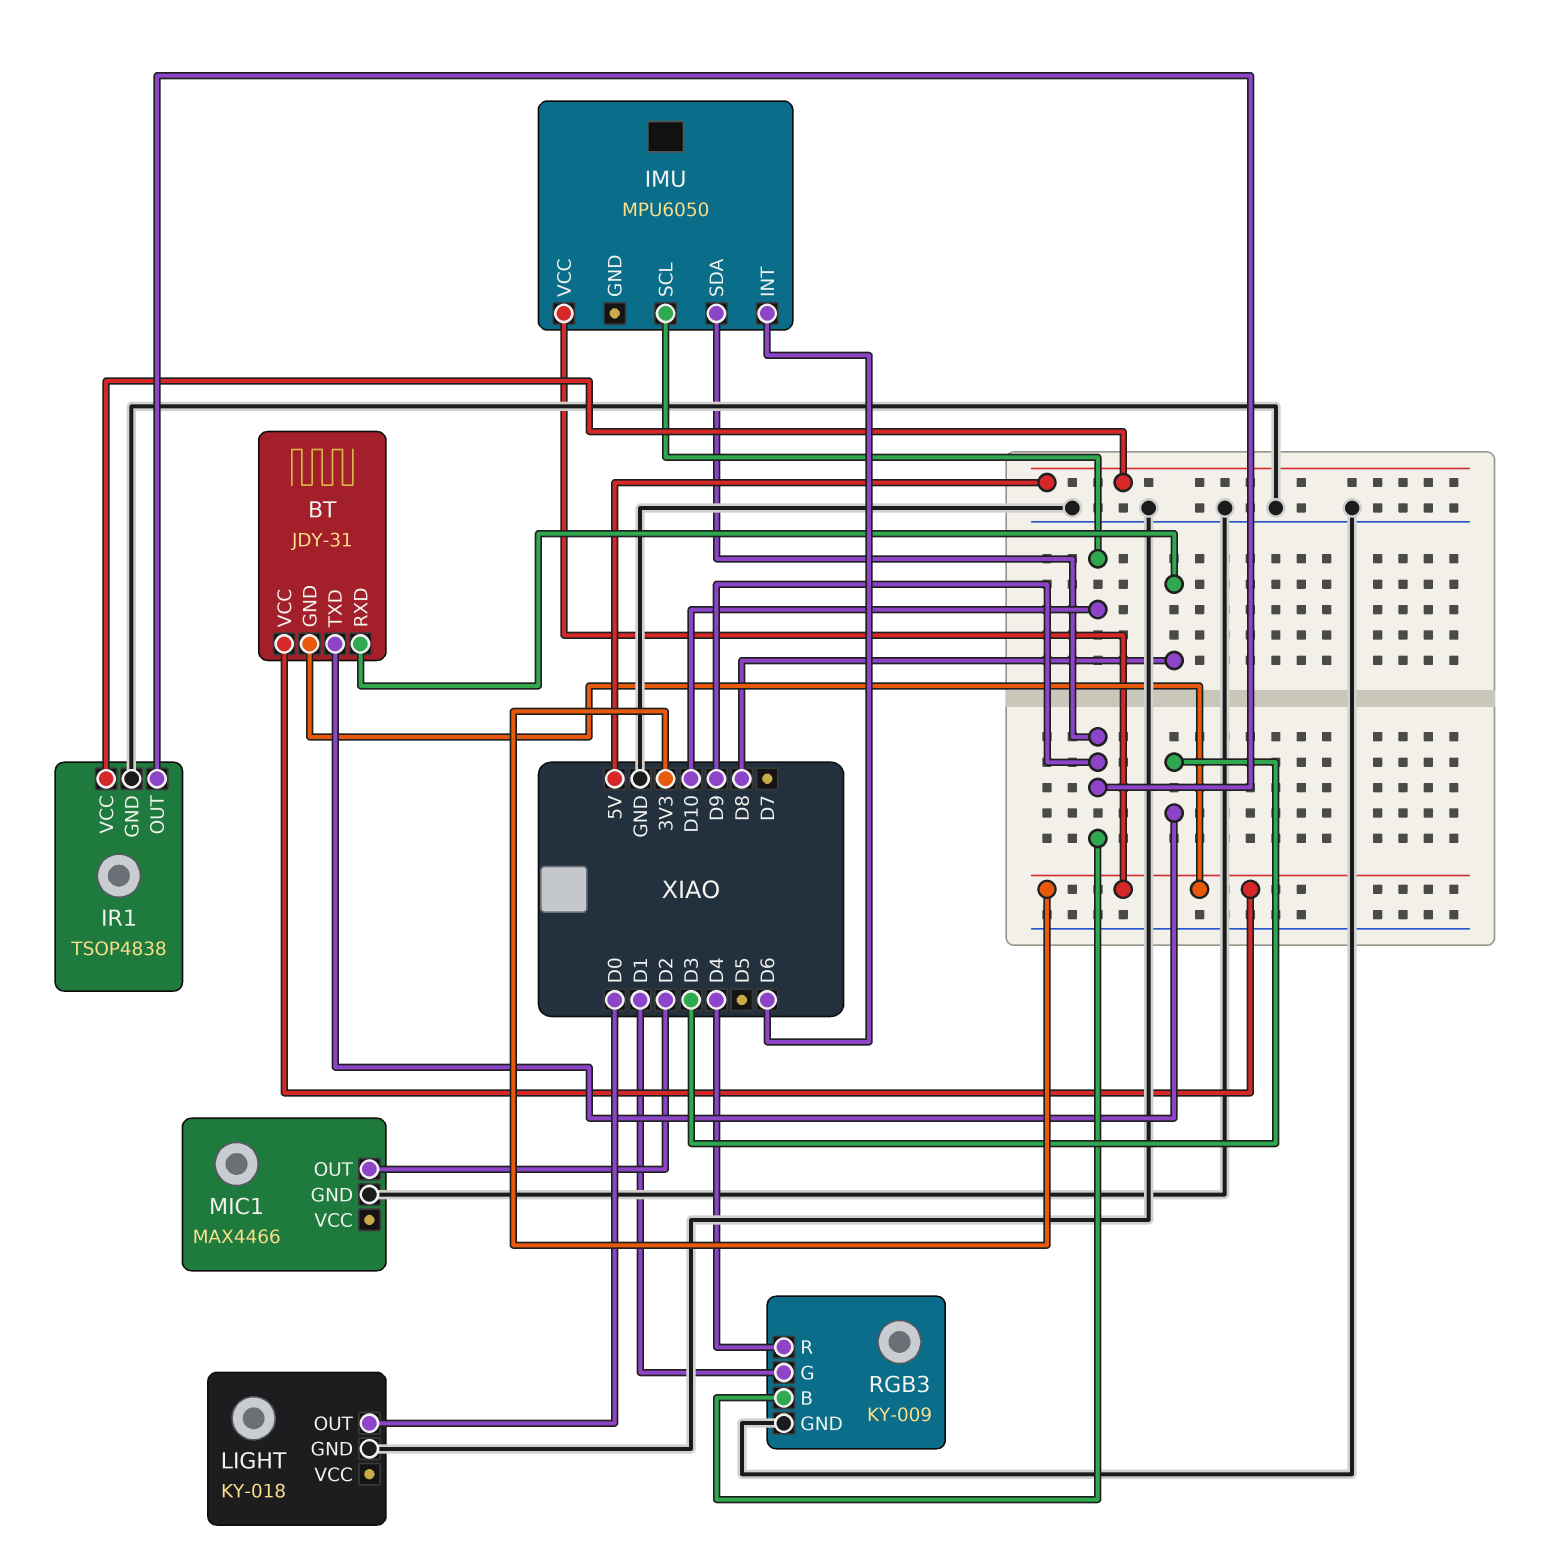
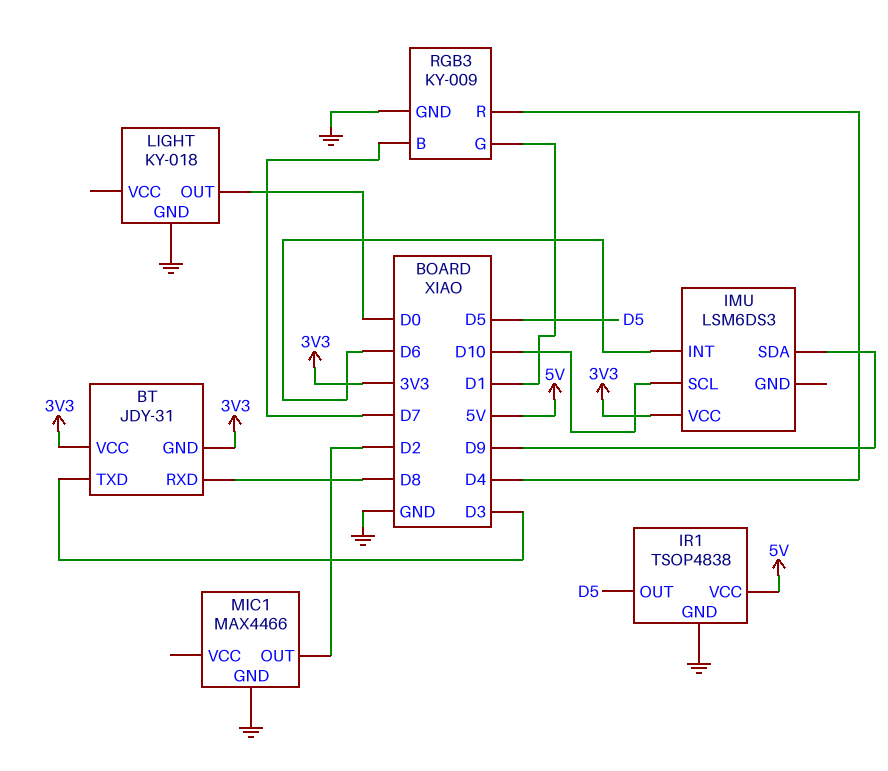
IMU: MPU6050 -> LSM6DS3
IR1 pin OUT: D9 -> D5
RGB3 pin B: D9 -> D7

